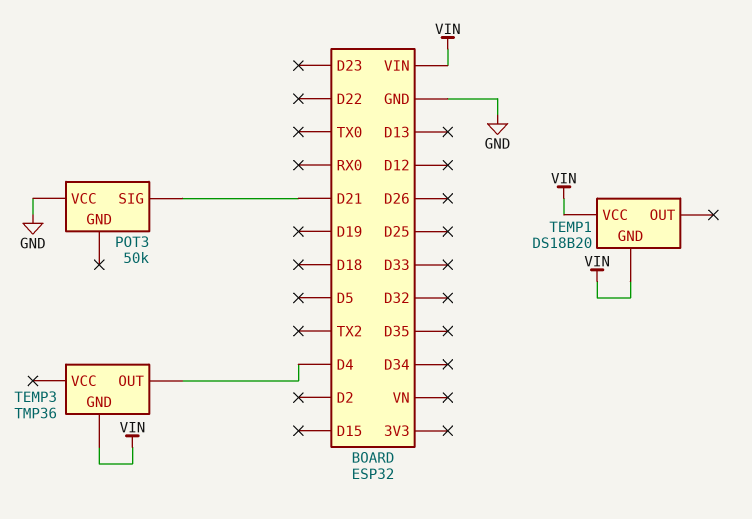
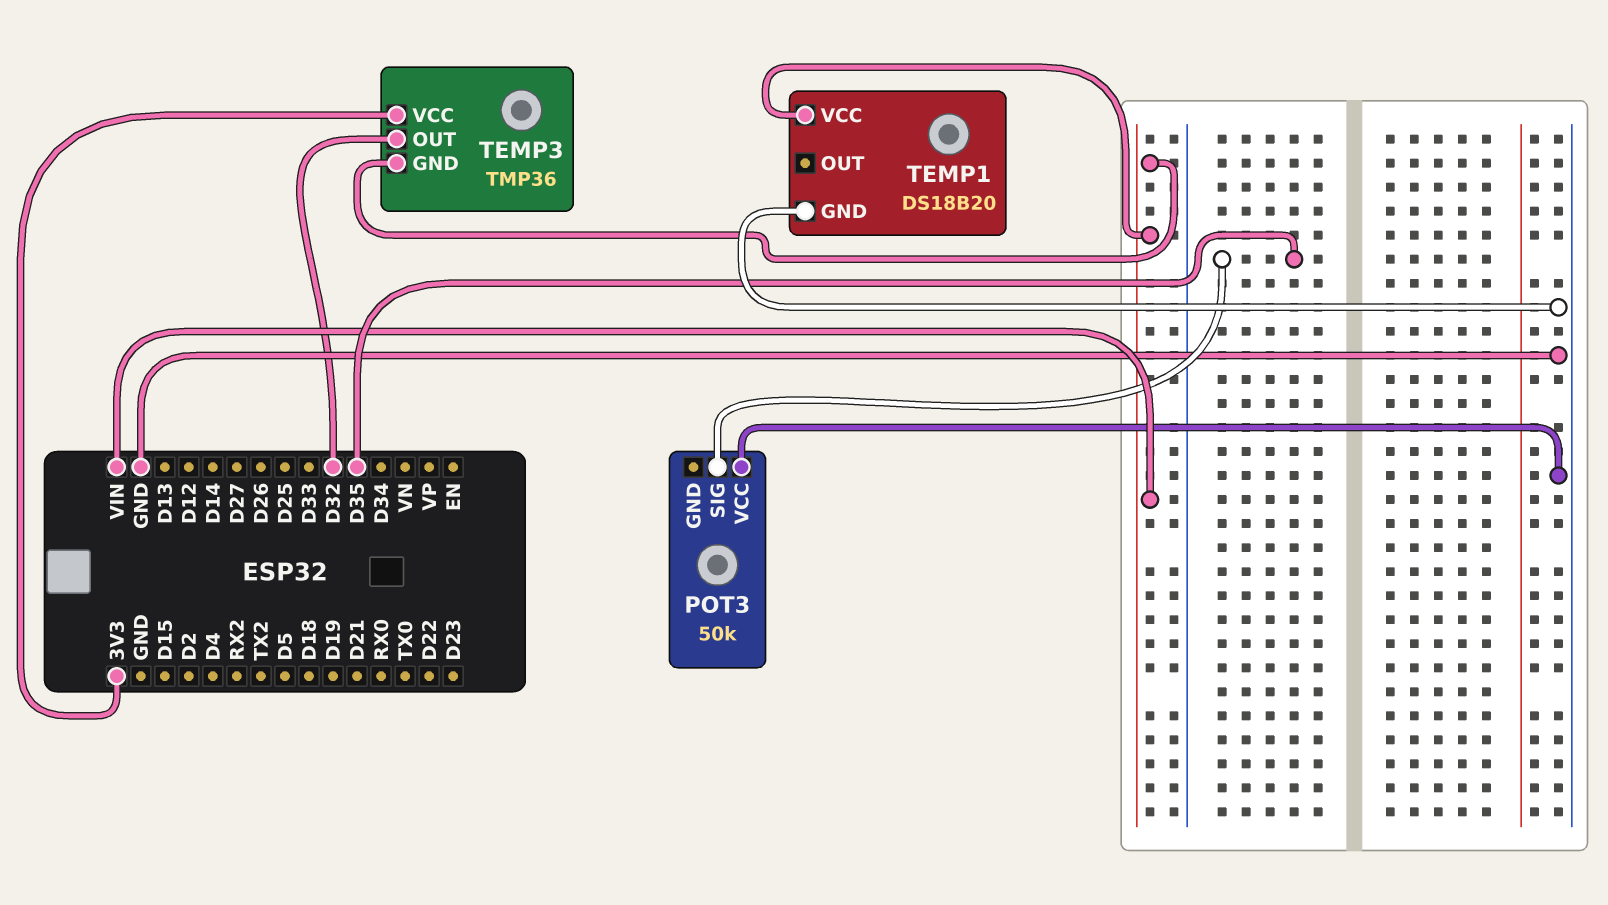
POT3 pin SIG: D21 -> D35
TEMP1 pin GND: VIN -> GND
TEMP3 pin OUT: D4 -> D32
TEMP3 pin VCC: none -> 3V3

